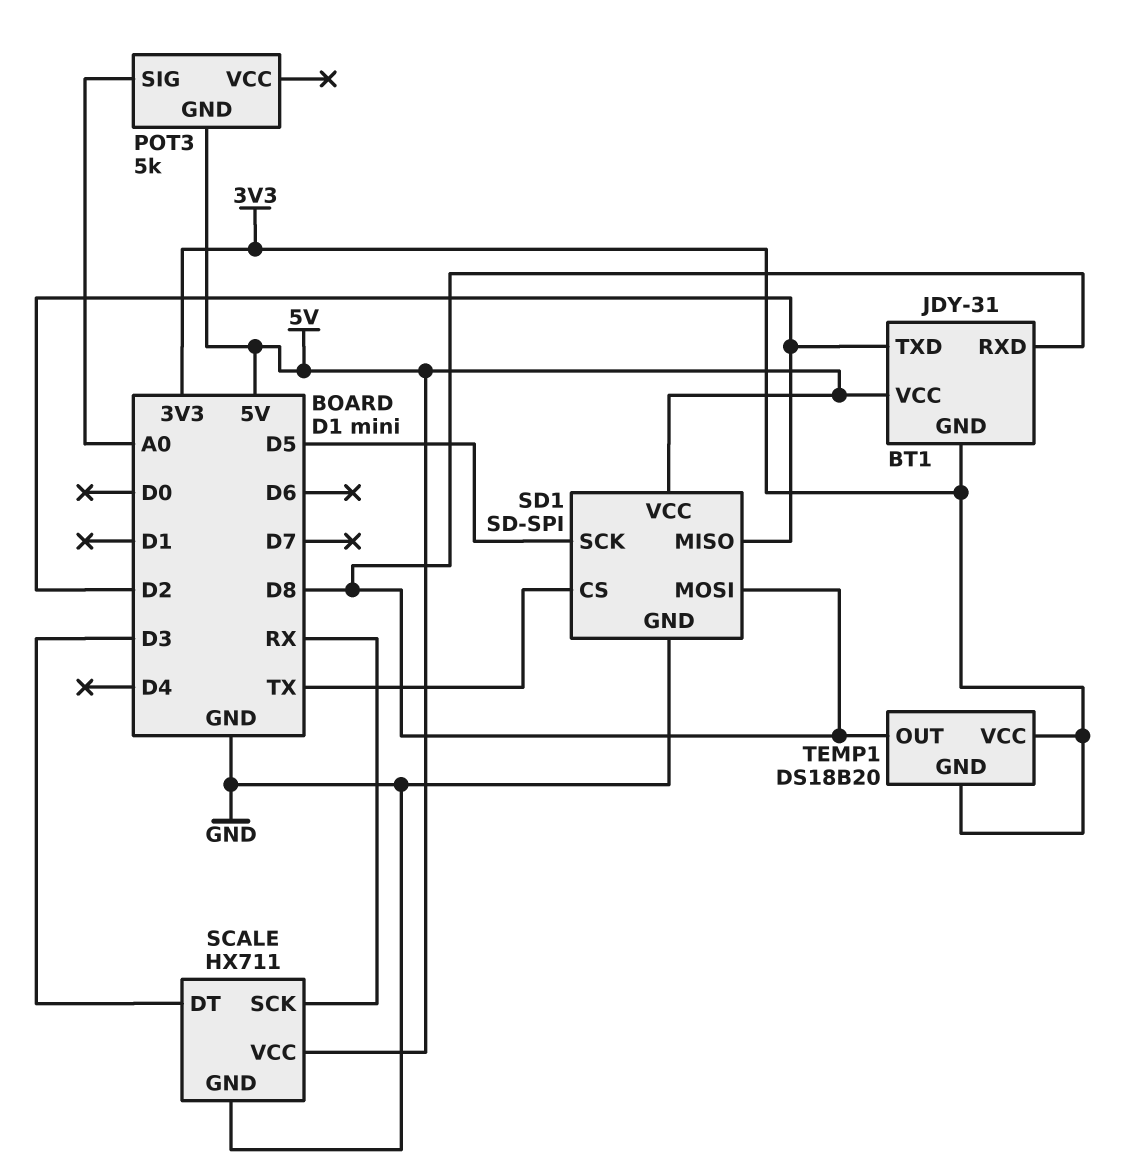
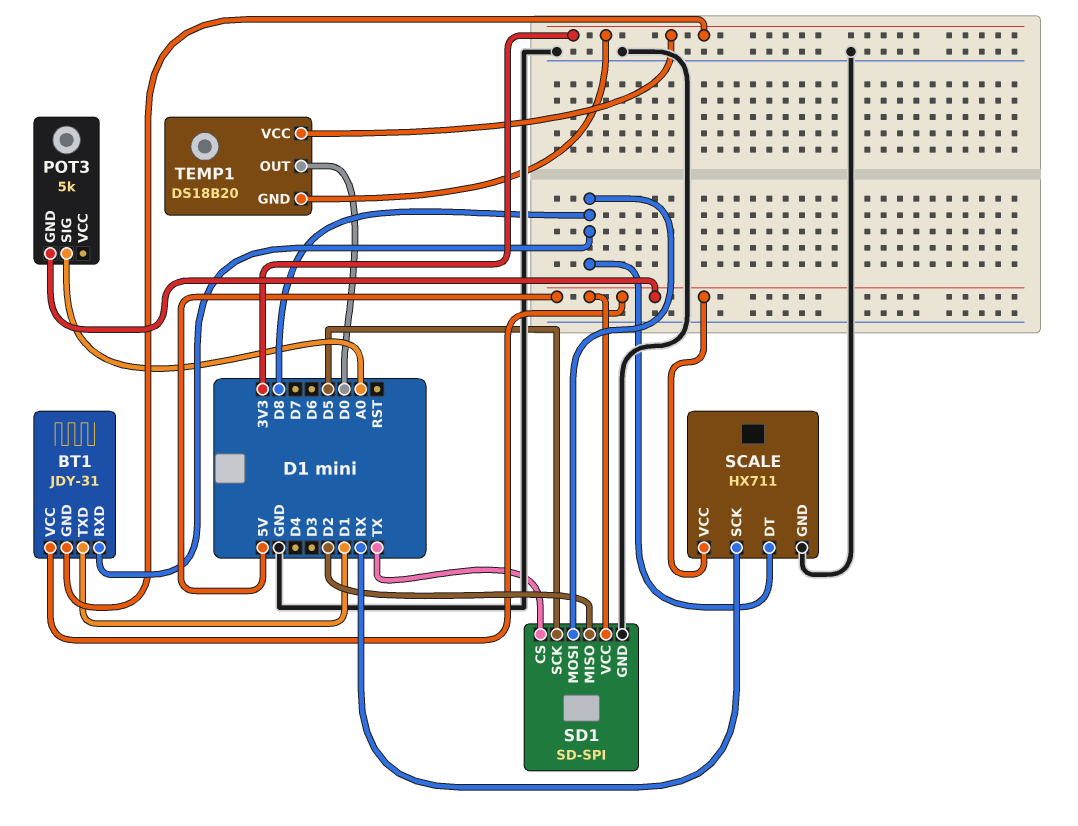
BT1 pin TXD: D2 -> D1
SCALE pin DT: D3 -> D8
TEMP1 pin OUT: D8 -> D0

